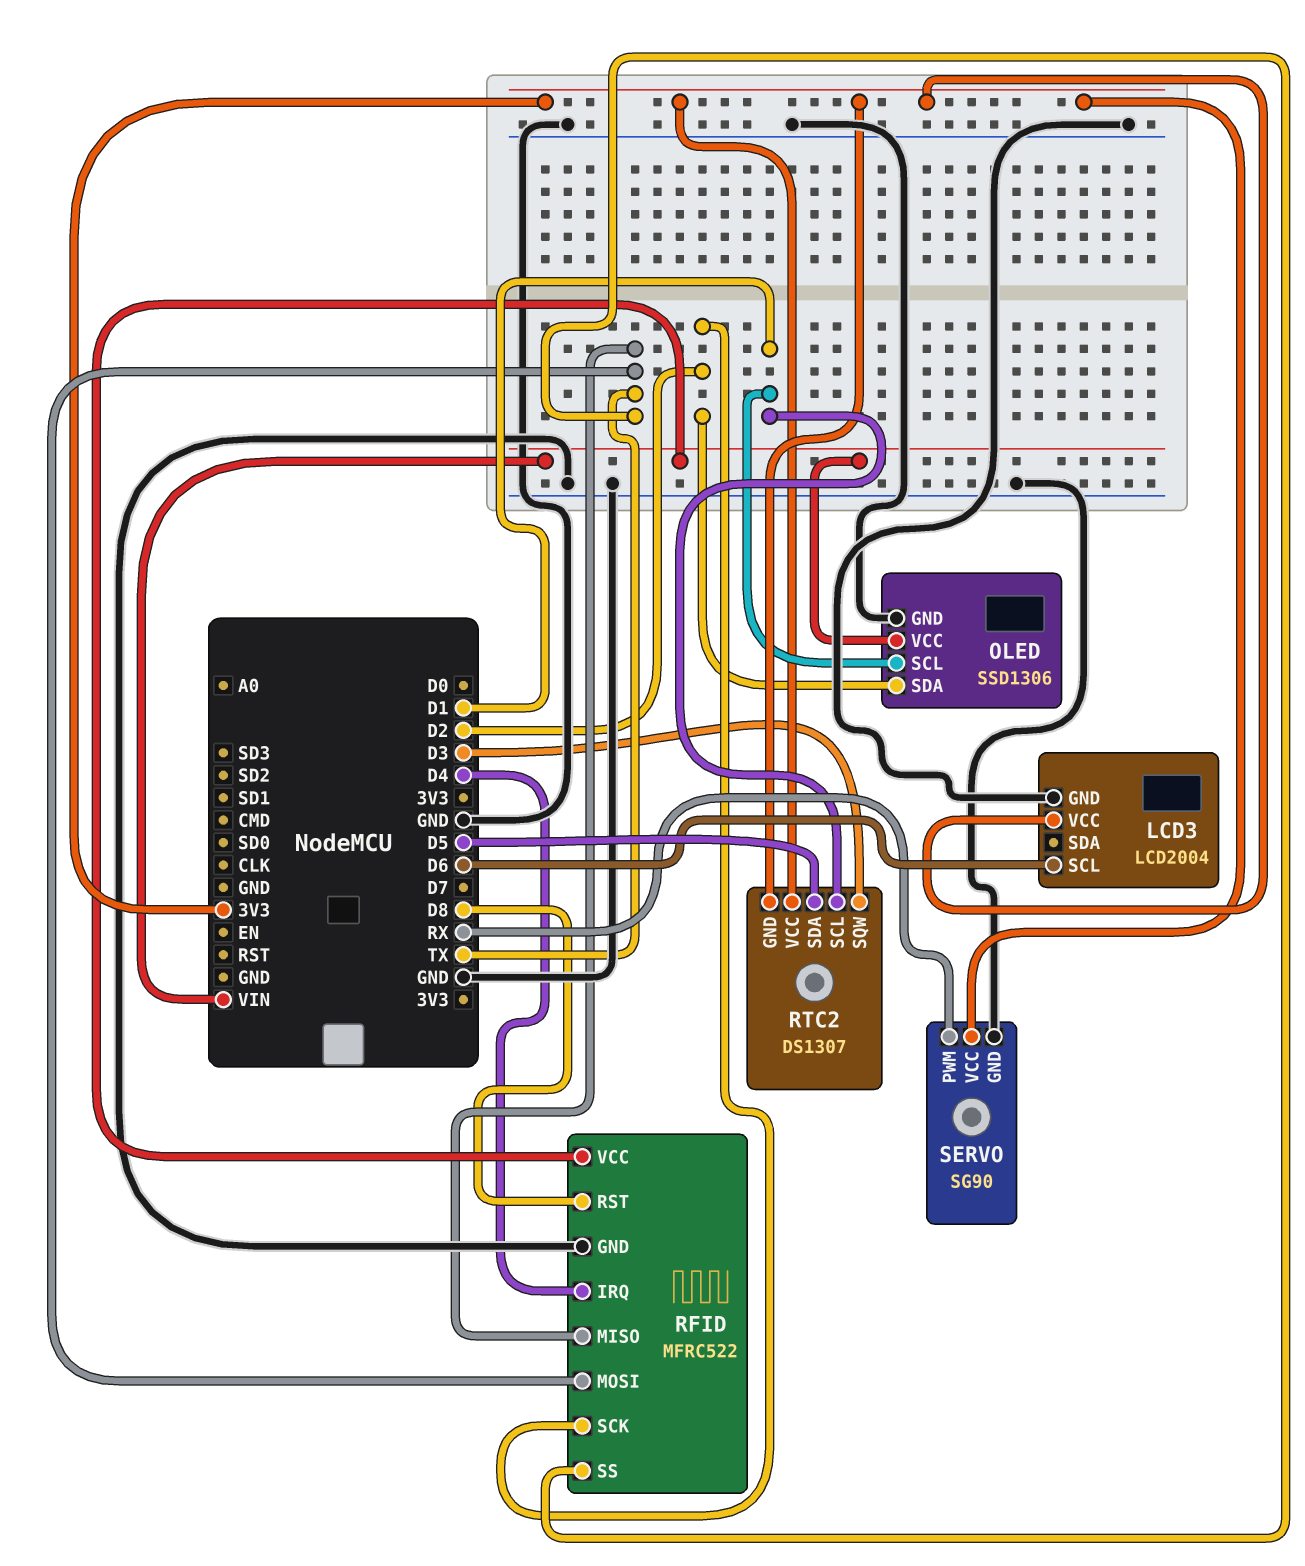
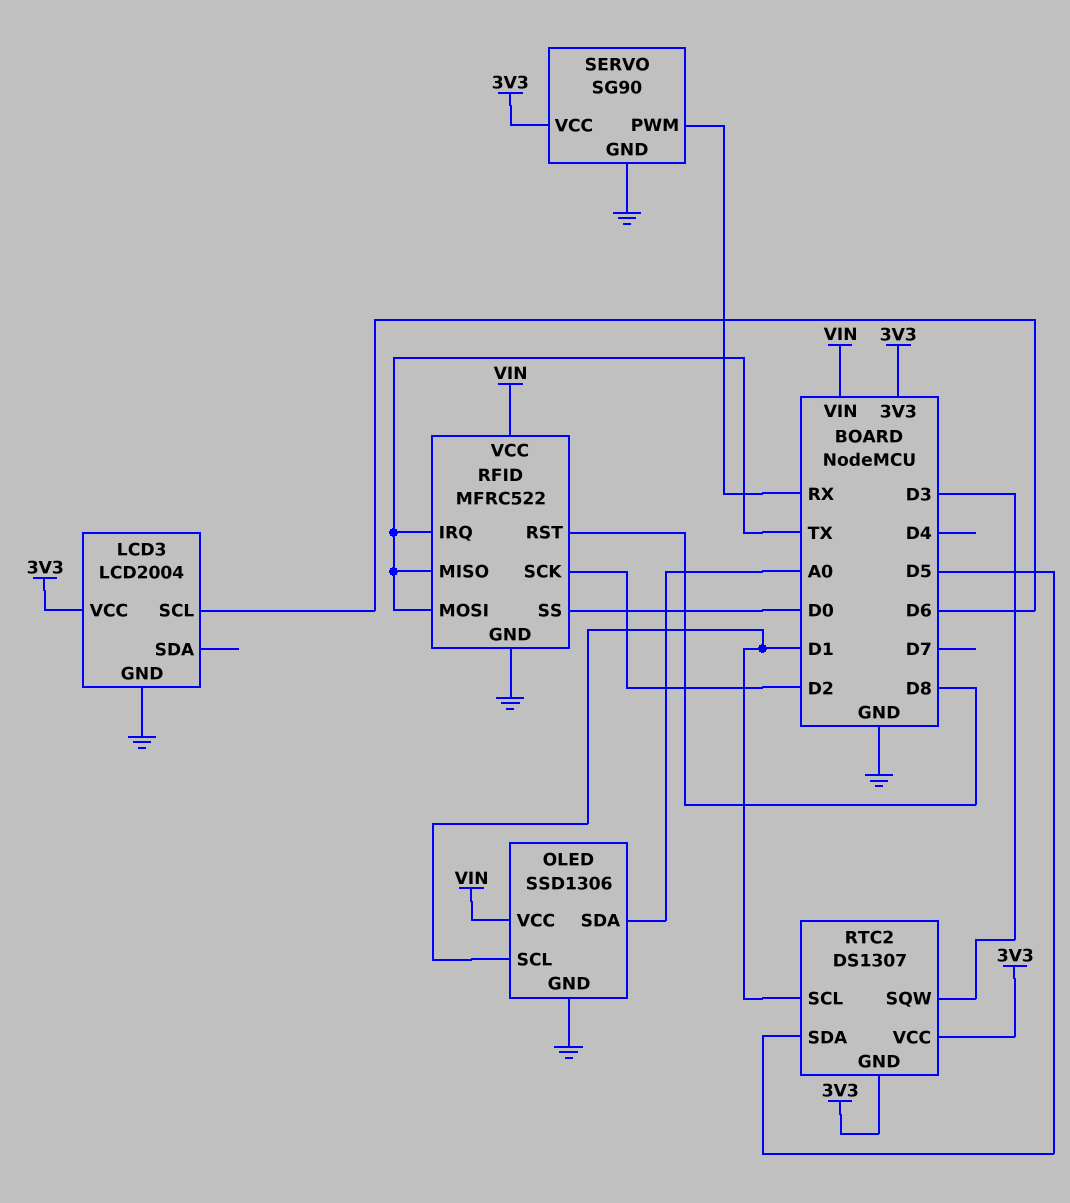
OLED pin SDA: D2 -> A0
RFID pin IRQ: D4 -> TX
RFID pin SS: TX -> D0

